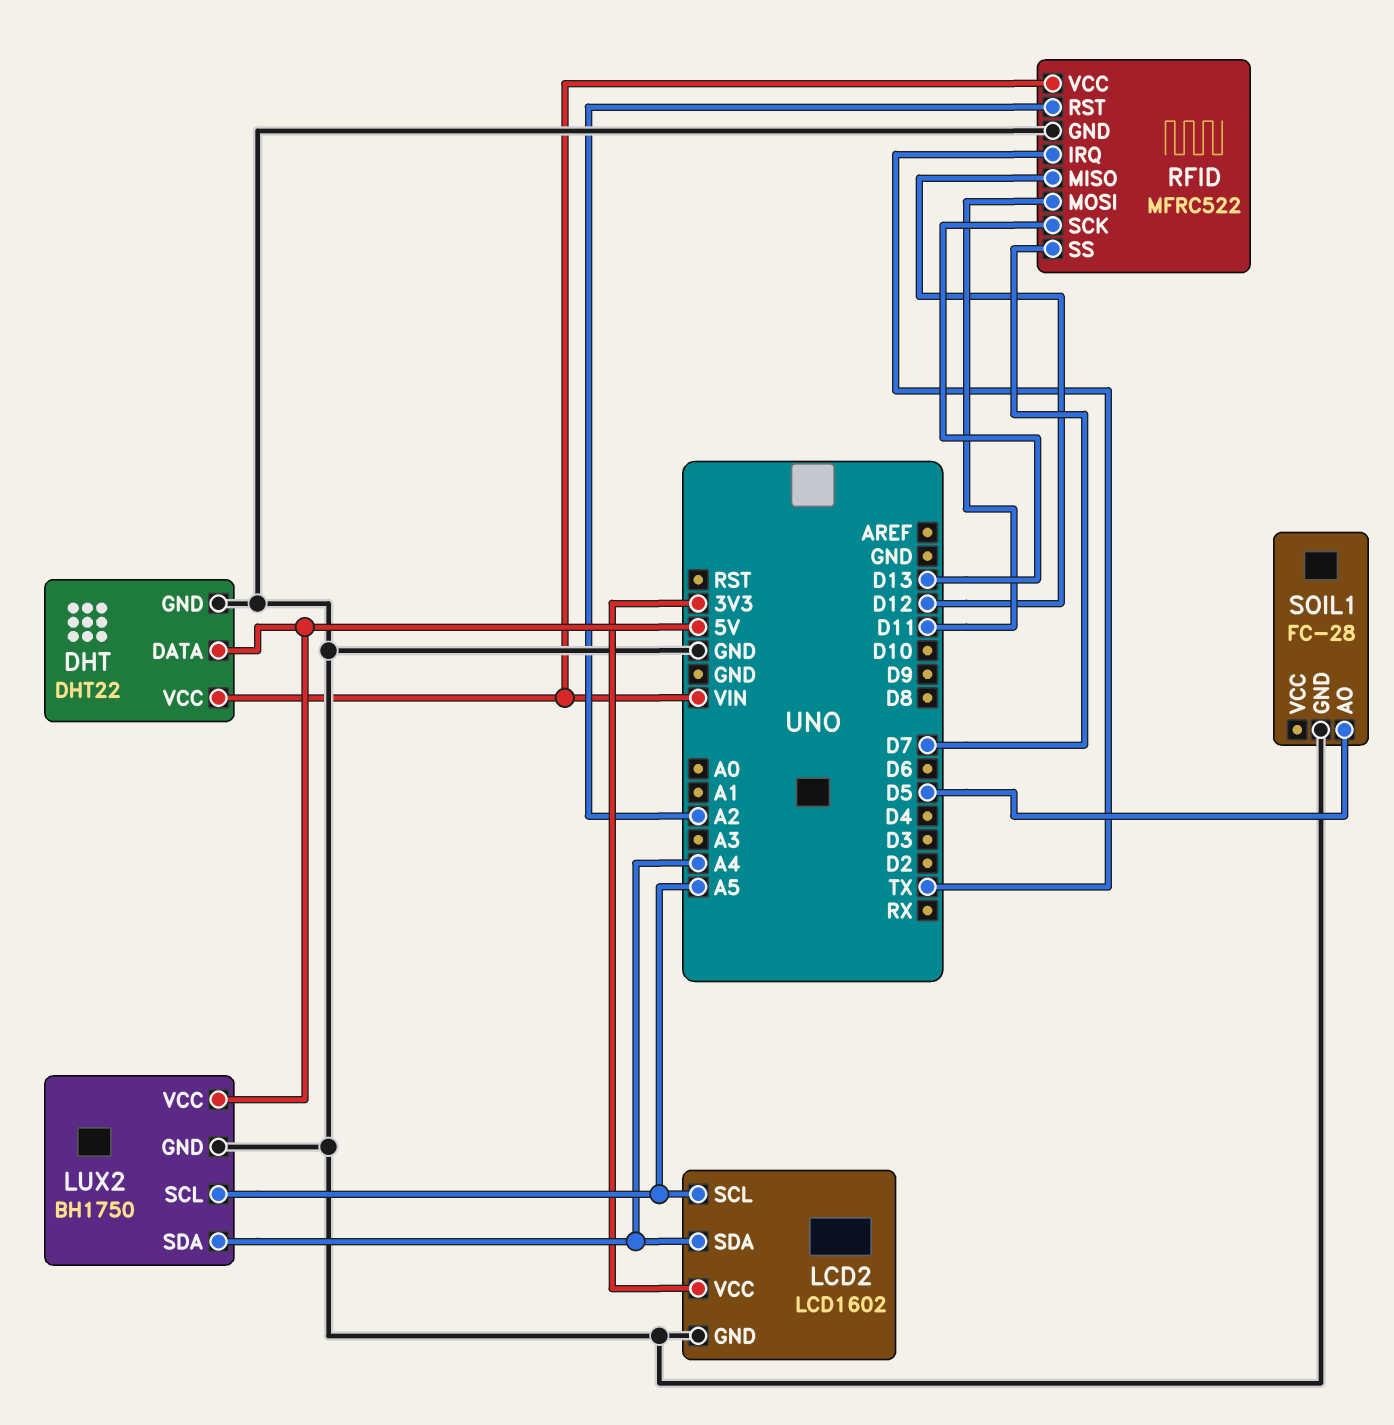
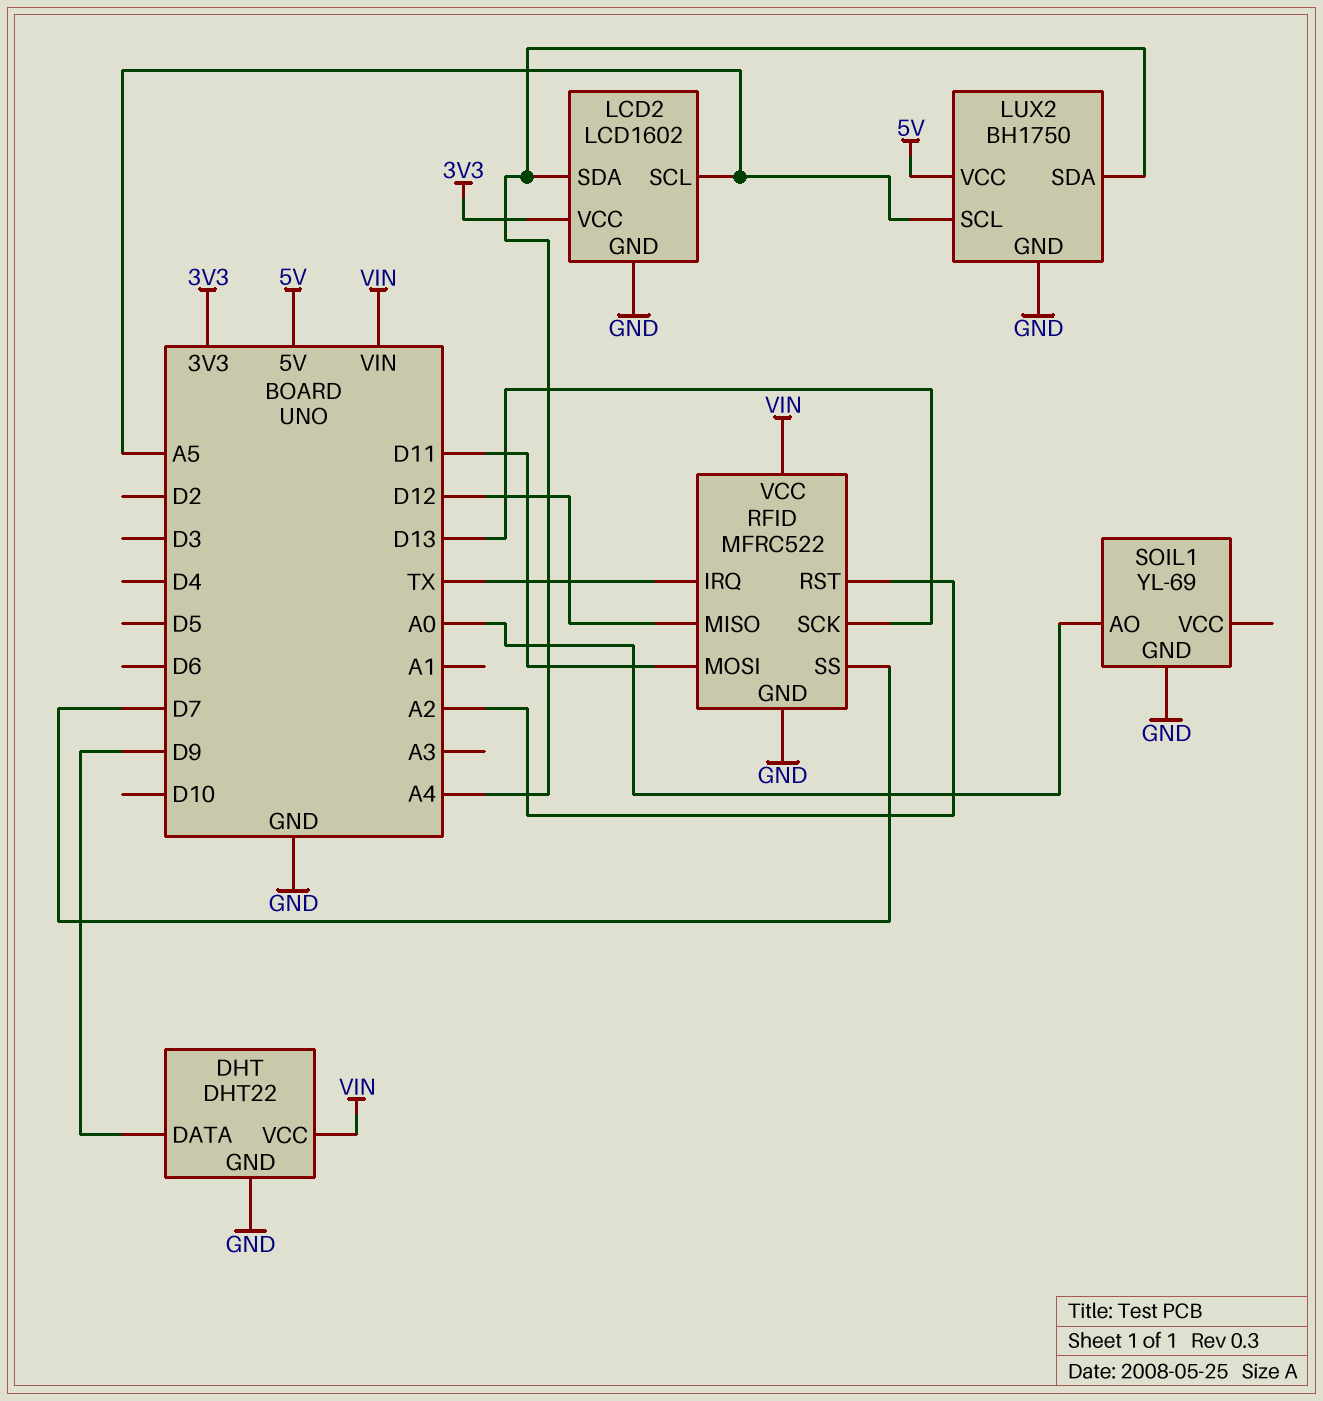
DHT pin DATA: 5V -> D9
SOIL1: FC-28 -> YL-69
SOIL1 pin AO: D5 -> A0

